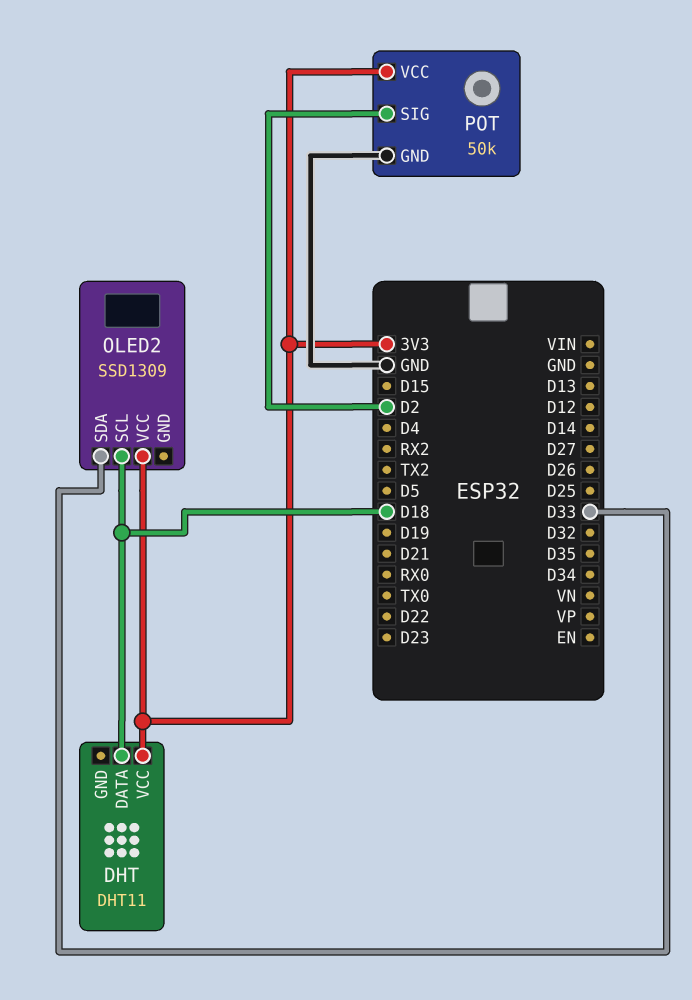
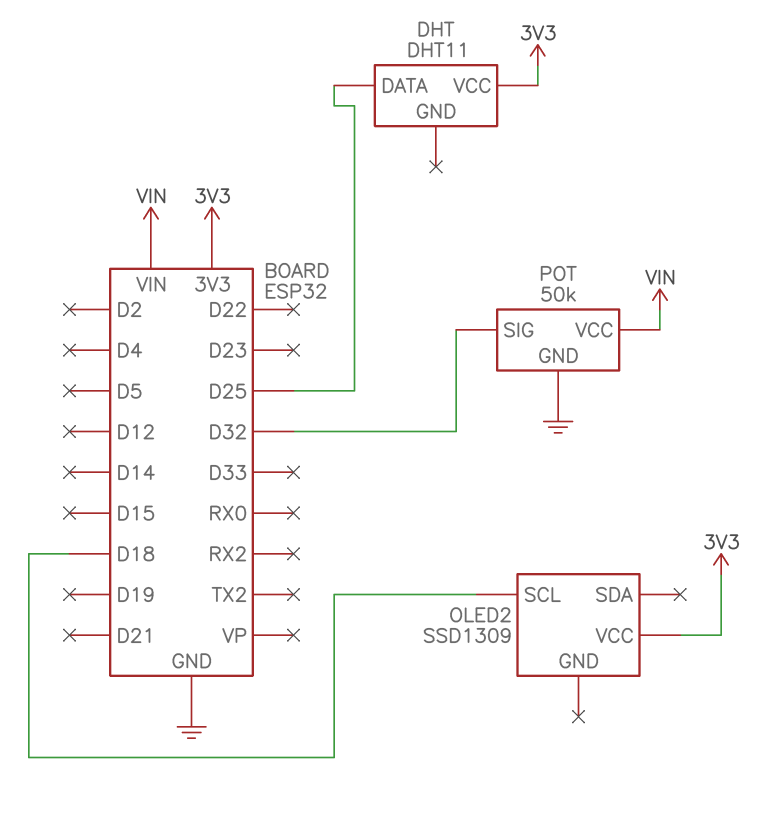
DHT pin DATA: D18 -> D25
OLED2 pin SDA: D33 -> none
POT pin SIG: D2 -> D32
POT pin VCC: 3V3 -> VIN

